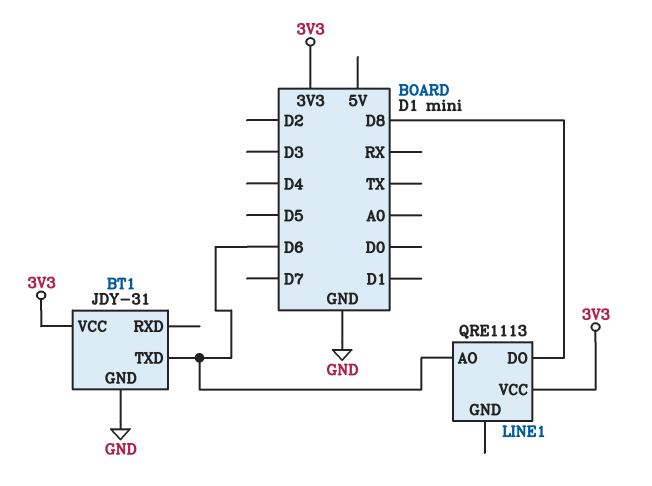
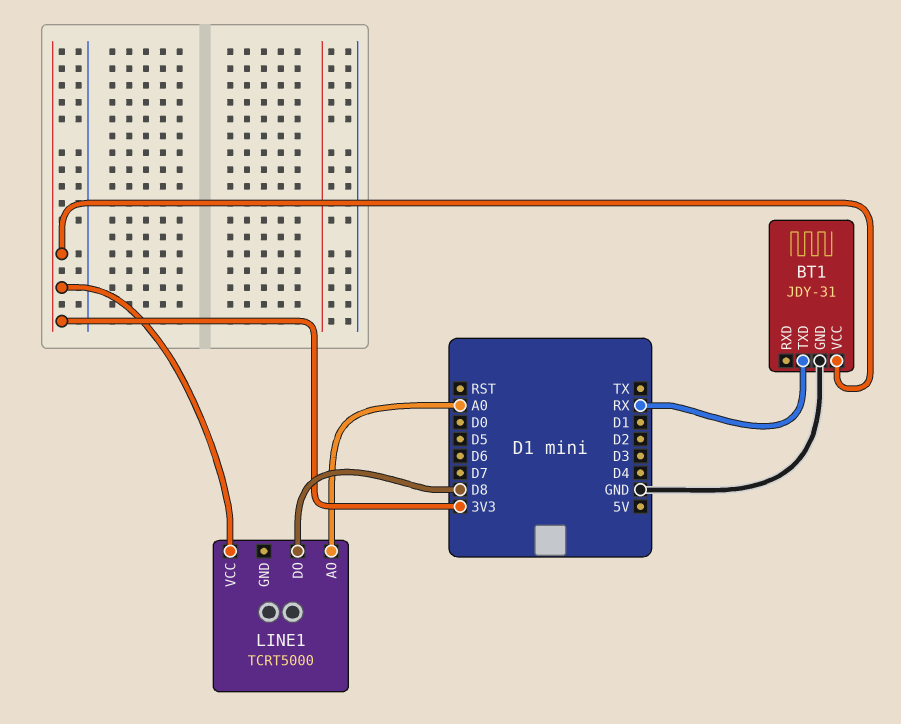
BT1 pin TXD: D6 -> RX
LINE1: QRE1113 -> TCRT5000
LINE1 pin AO: D6 -> A0

